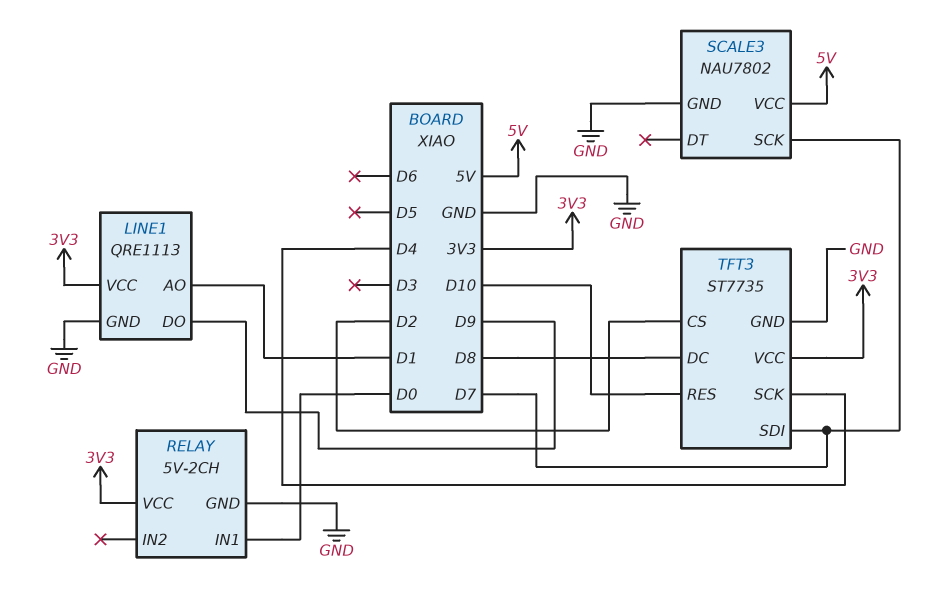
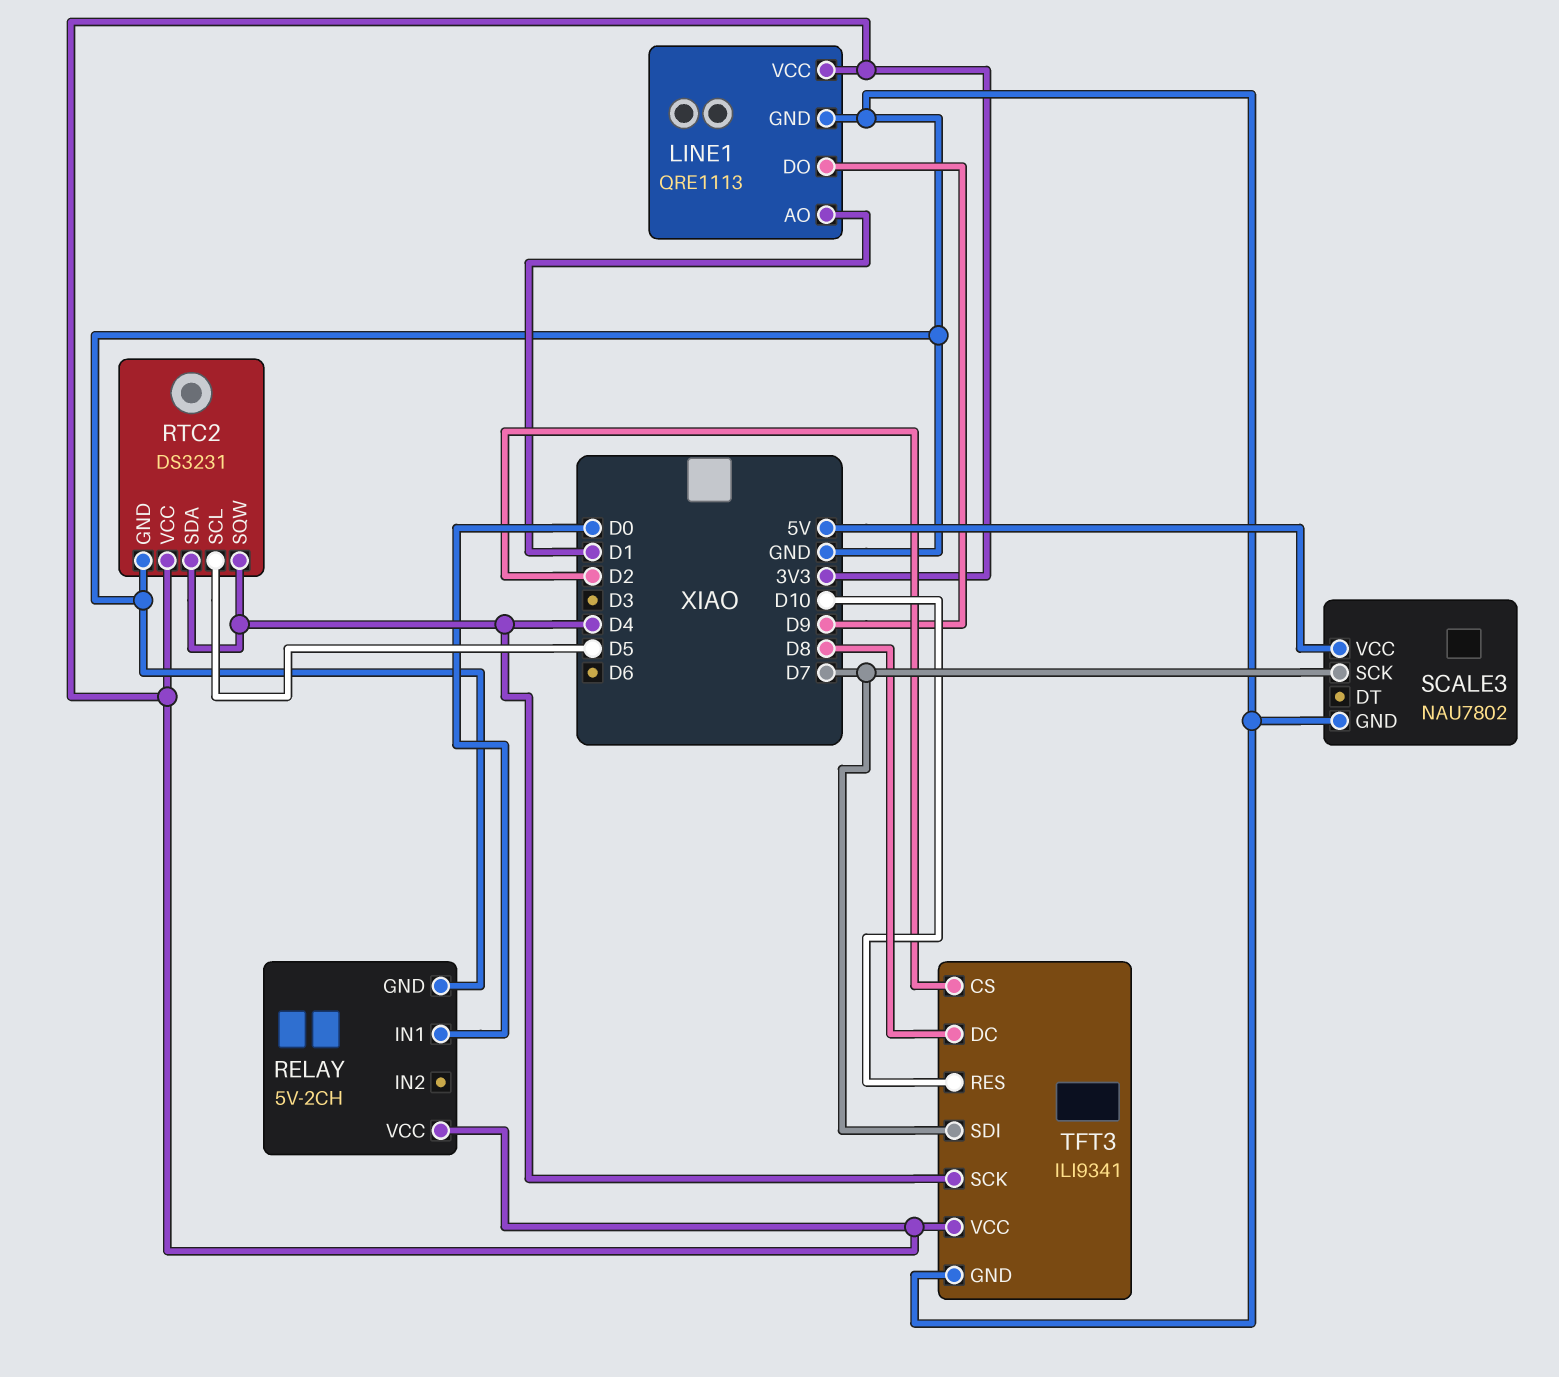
RTC2: none -> DS3231
RTC2 pin GND: none -> GND
RTC2 pin SCL: none -> D5
RTC2 pin SDA: none -> D4
RTC2 pin SQW: none -> D4
RTC2 pin VCC: none -> 3V3
TFT3: ST7735 -> ILI9341

